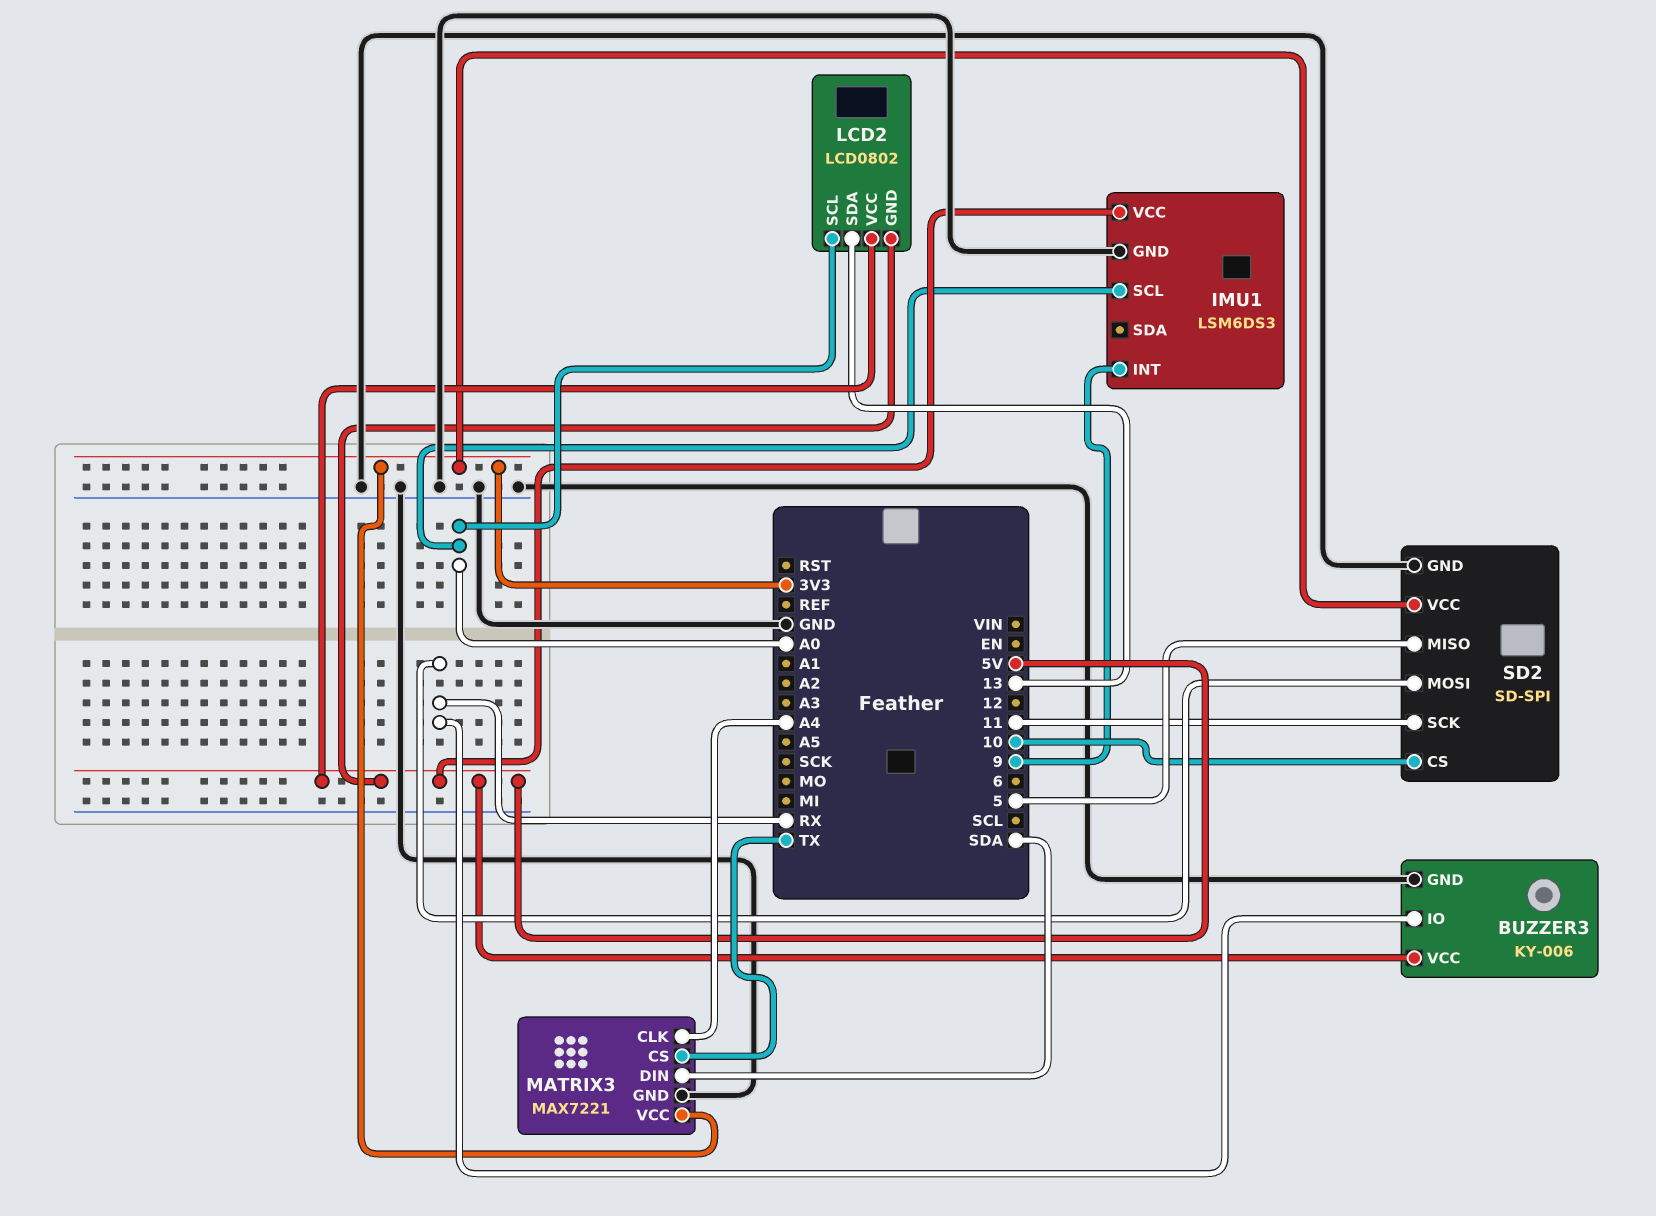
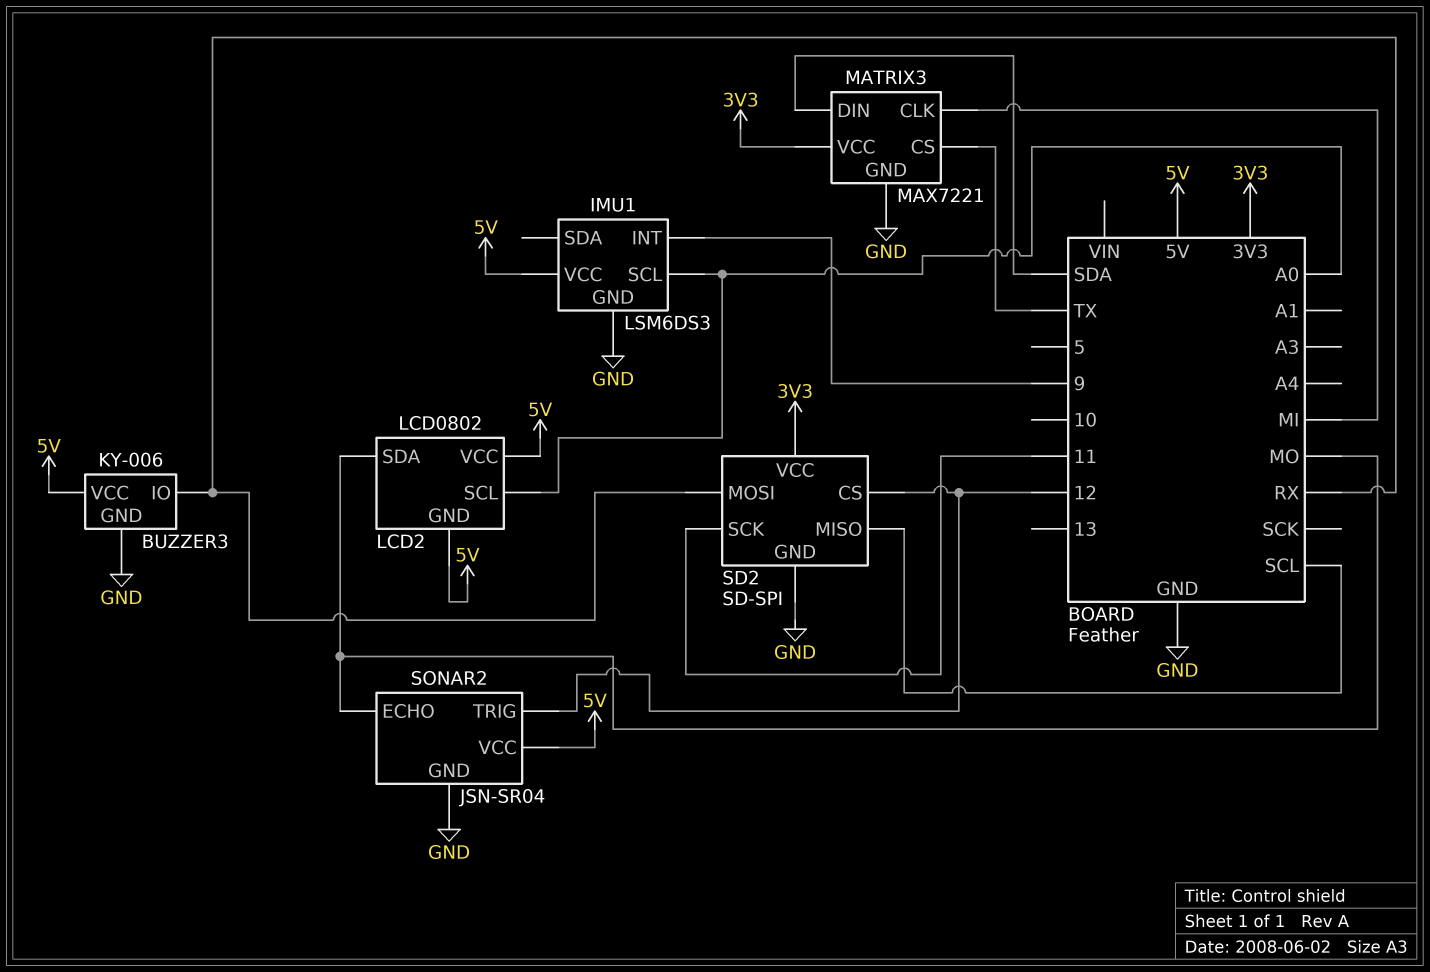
LCD2 pin SDA: 13 -> MO
MATRIX3 pin CLK: A4 -> MI
SD2 pin CS: 10 -> 12
SD2 pin MISO: 5 -> SCL
SONAR2: none -> JSN-SR04
SONAR2 pin ECHO: none -> MO
SONAR2 pin GND: none -> GND
SONAR2 pin TRIG: none -> 12
SONAR2 pin VCC: none -> 5V

